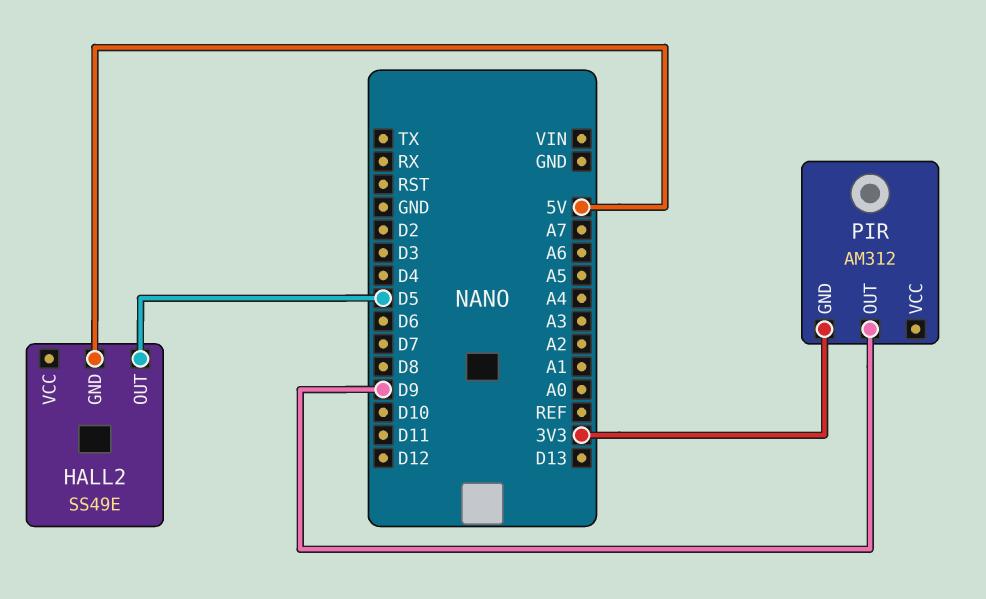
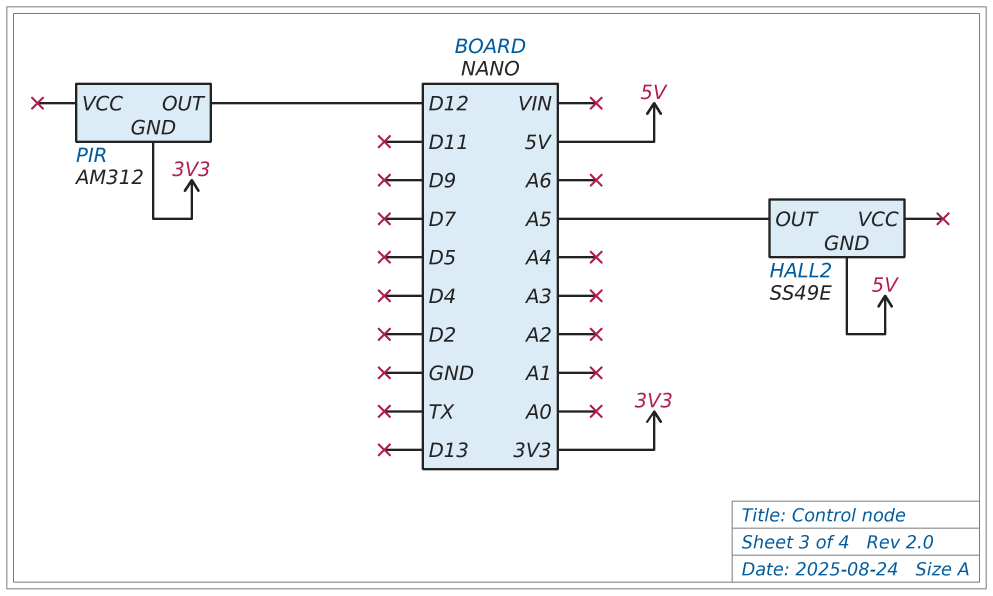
HALL2 pin OUT: D5 -> A5
PIR pin OUT: D9 -> D12

